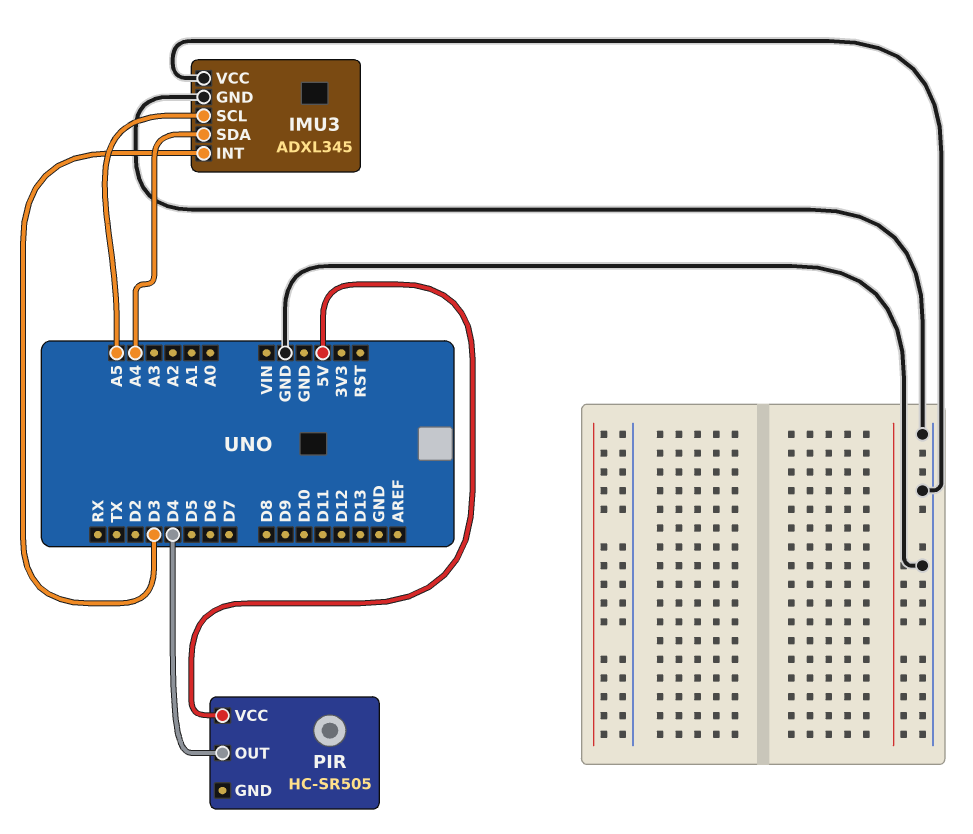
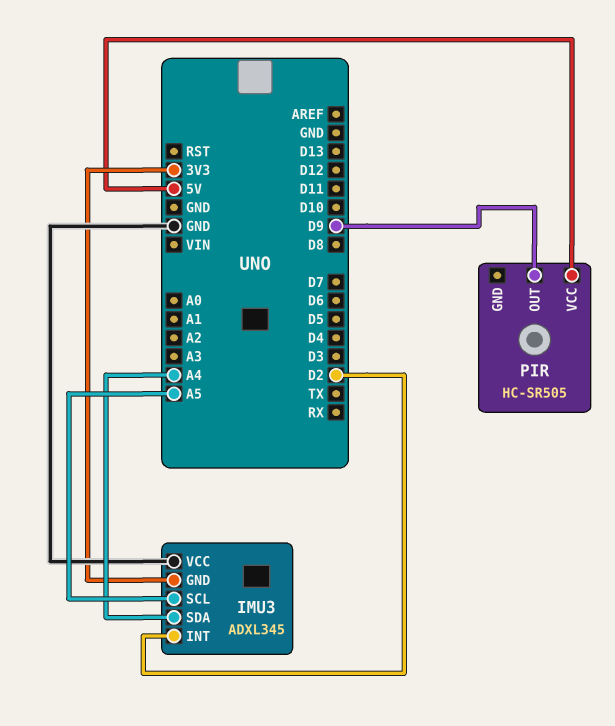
IMU3 pin GND: GND -> 3V3
IMU3 pin INT: D3 -> D2
PIR pin OUT: D4 -> D9

